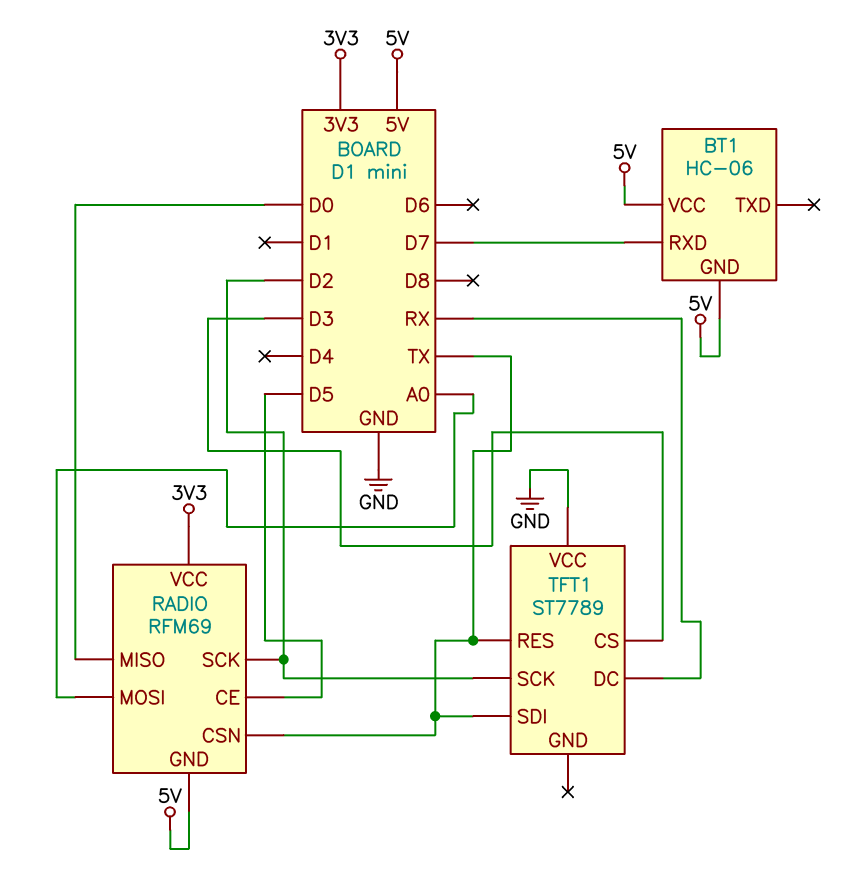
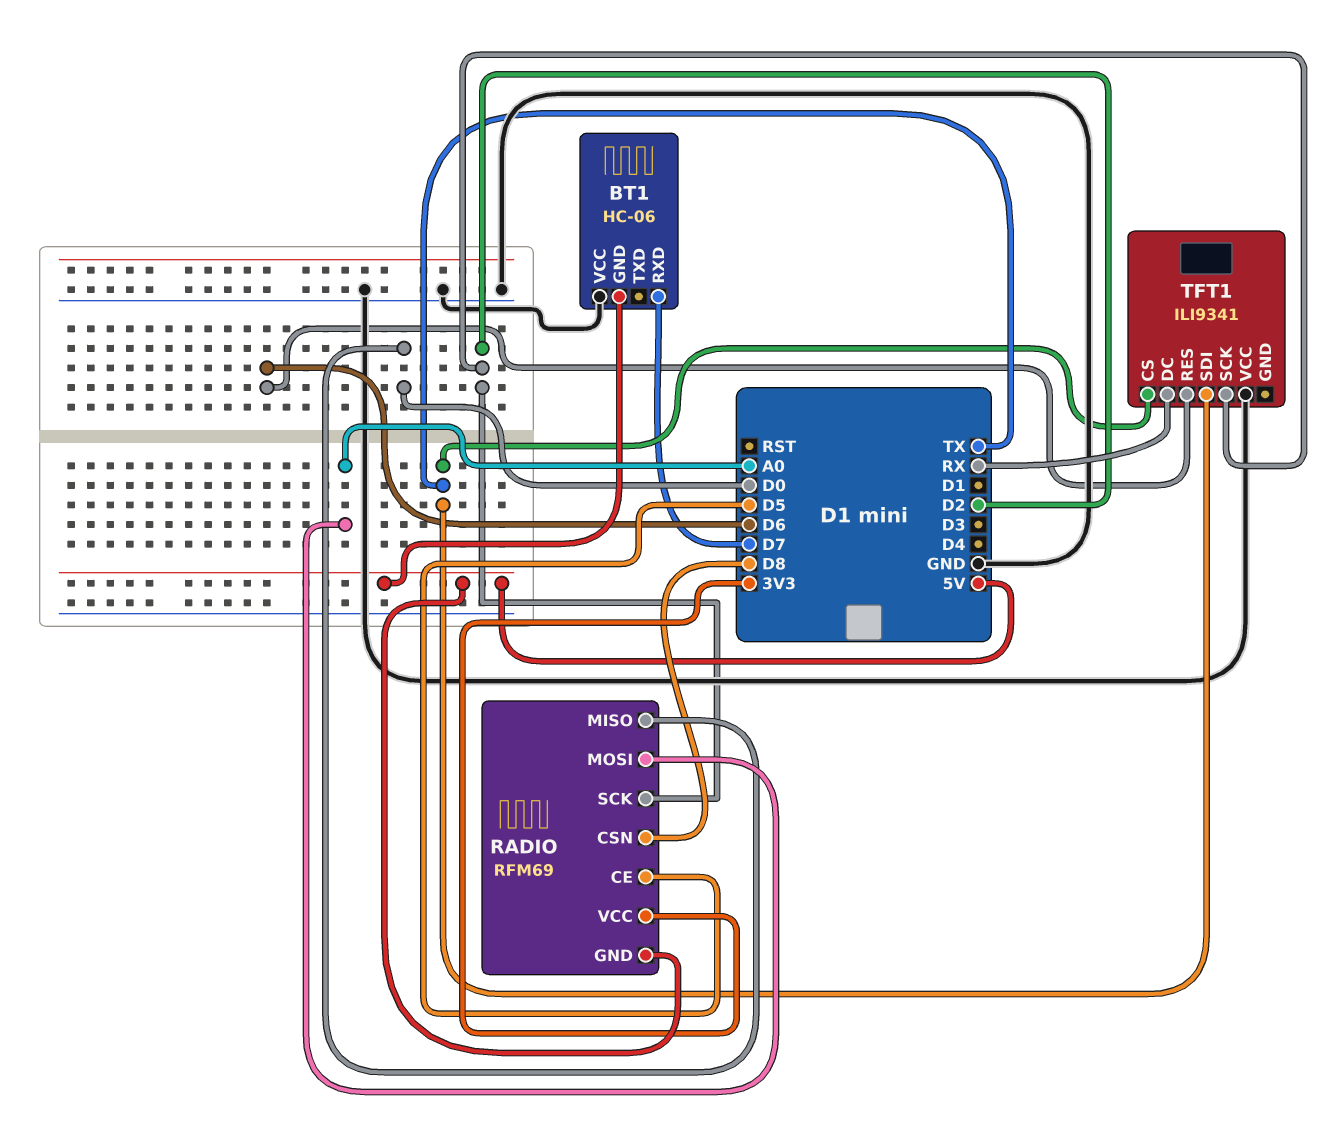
BT1 pin VCC: 5V -> GND
RADIO pin CSN: TX -> D8
TFT1: ST7789 -> ILI9341
TFT1 pin CS: D3 -> TX
TFT1 pin RES: TX -> D6

